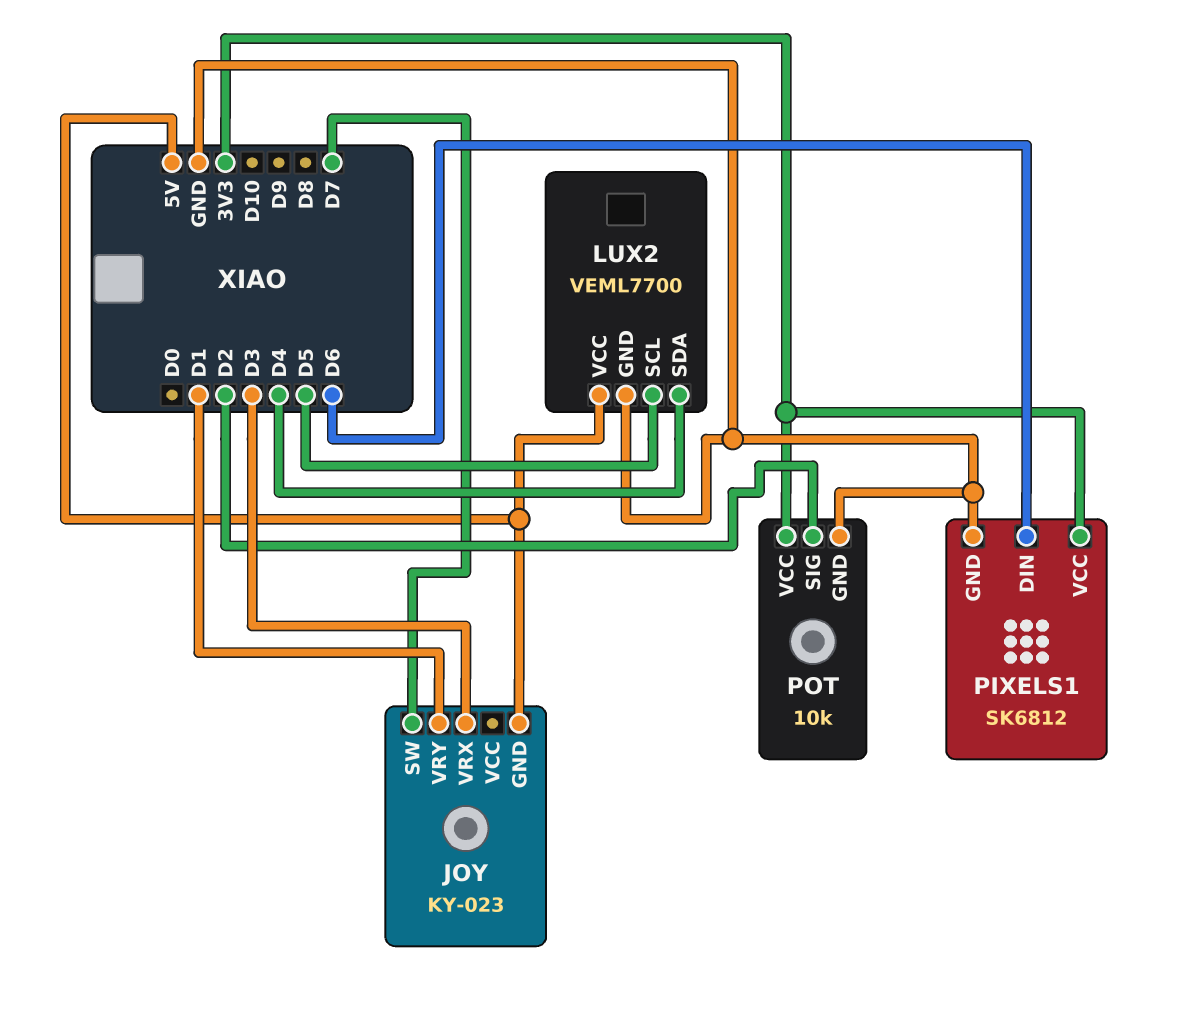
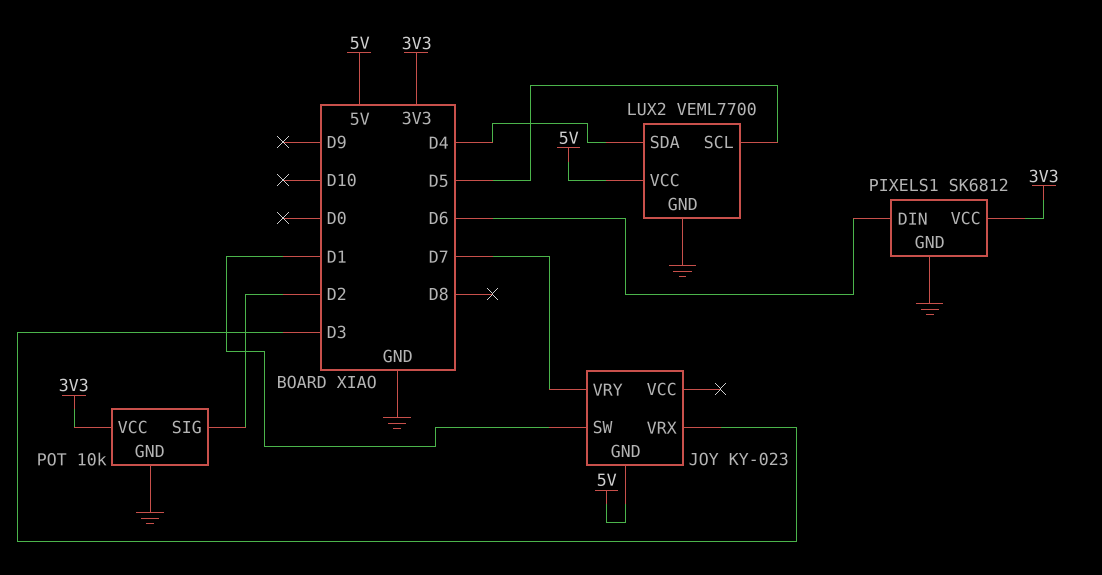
JOY pin SW: D7 -> D1
JOY pin VRY: D1 -> D7

